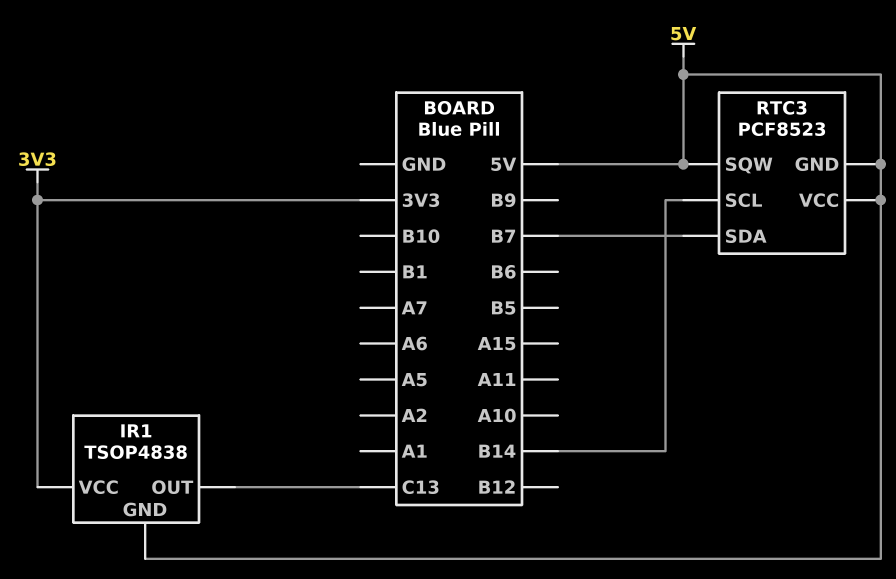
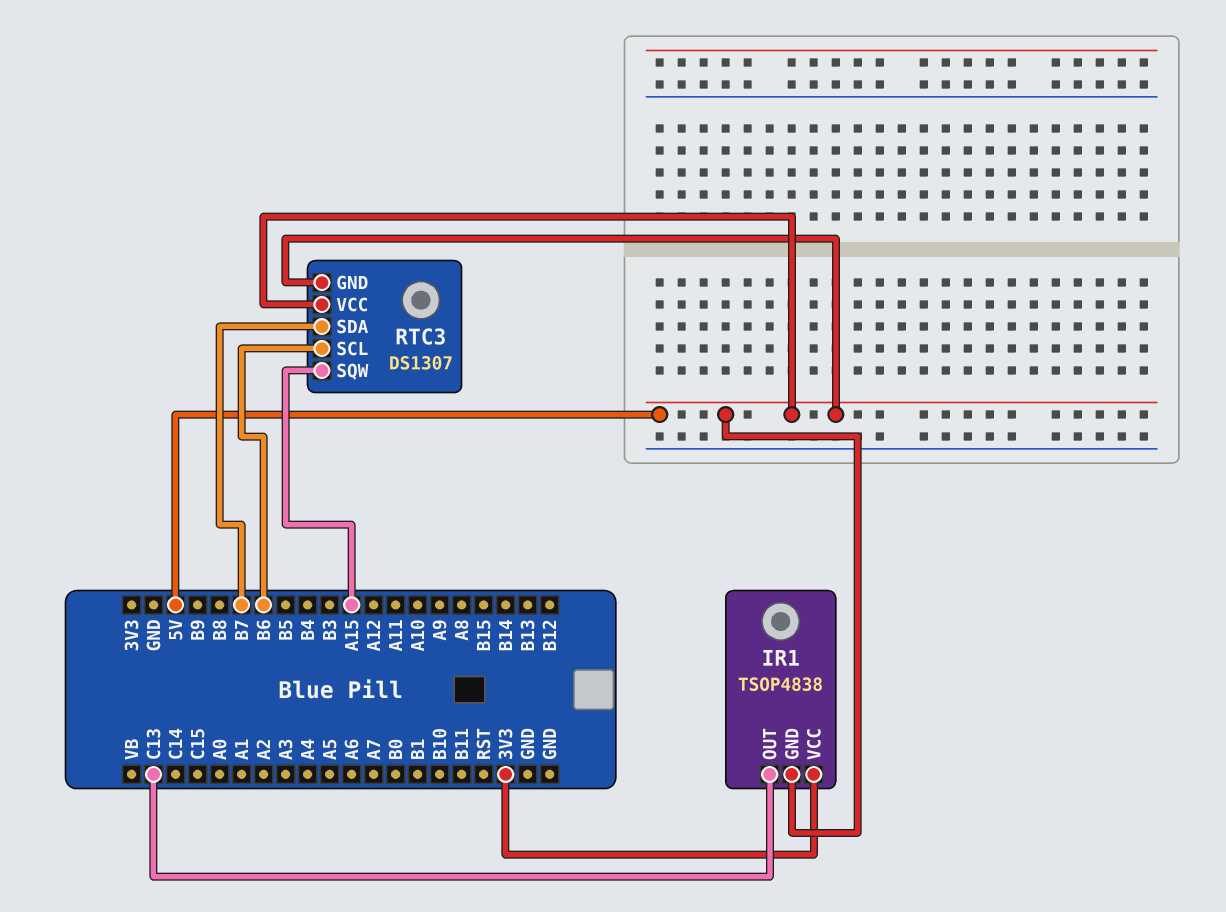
RTC3: PCF8523 -> DS1307
RTC3 pin SCL: B14 -> B6
RTC3 pin SQW: 5V -> A15

